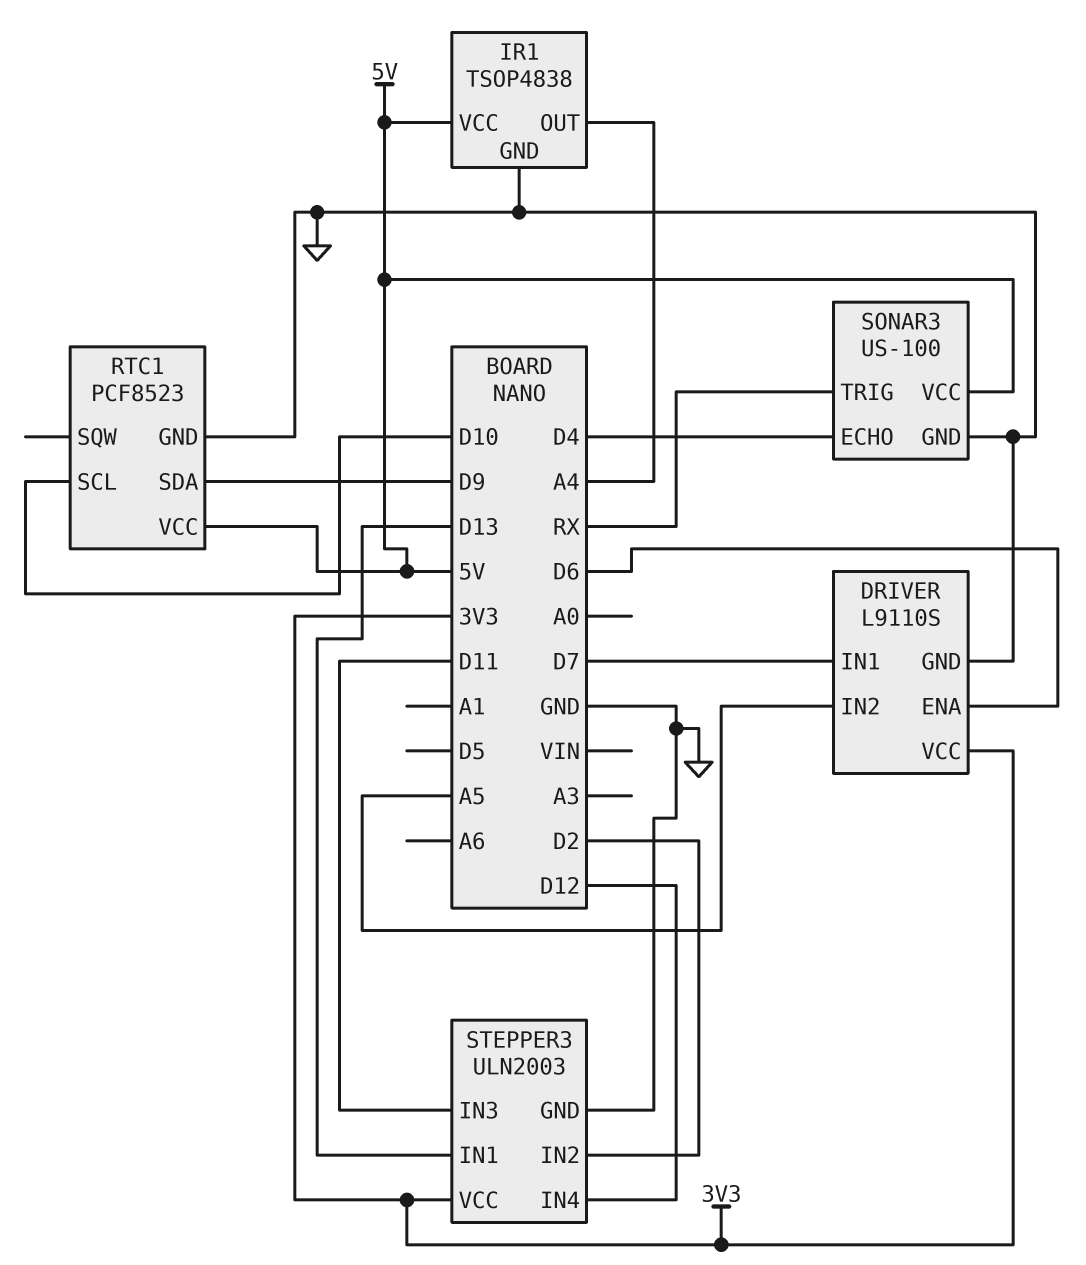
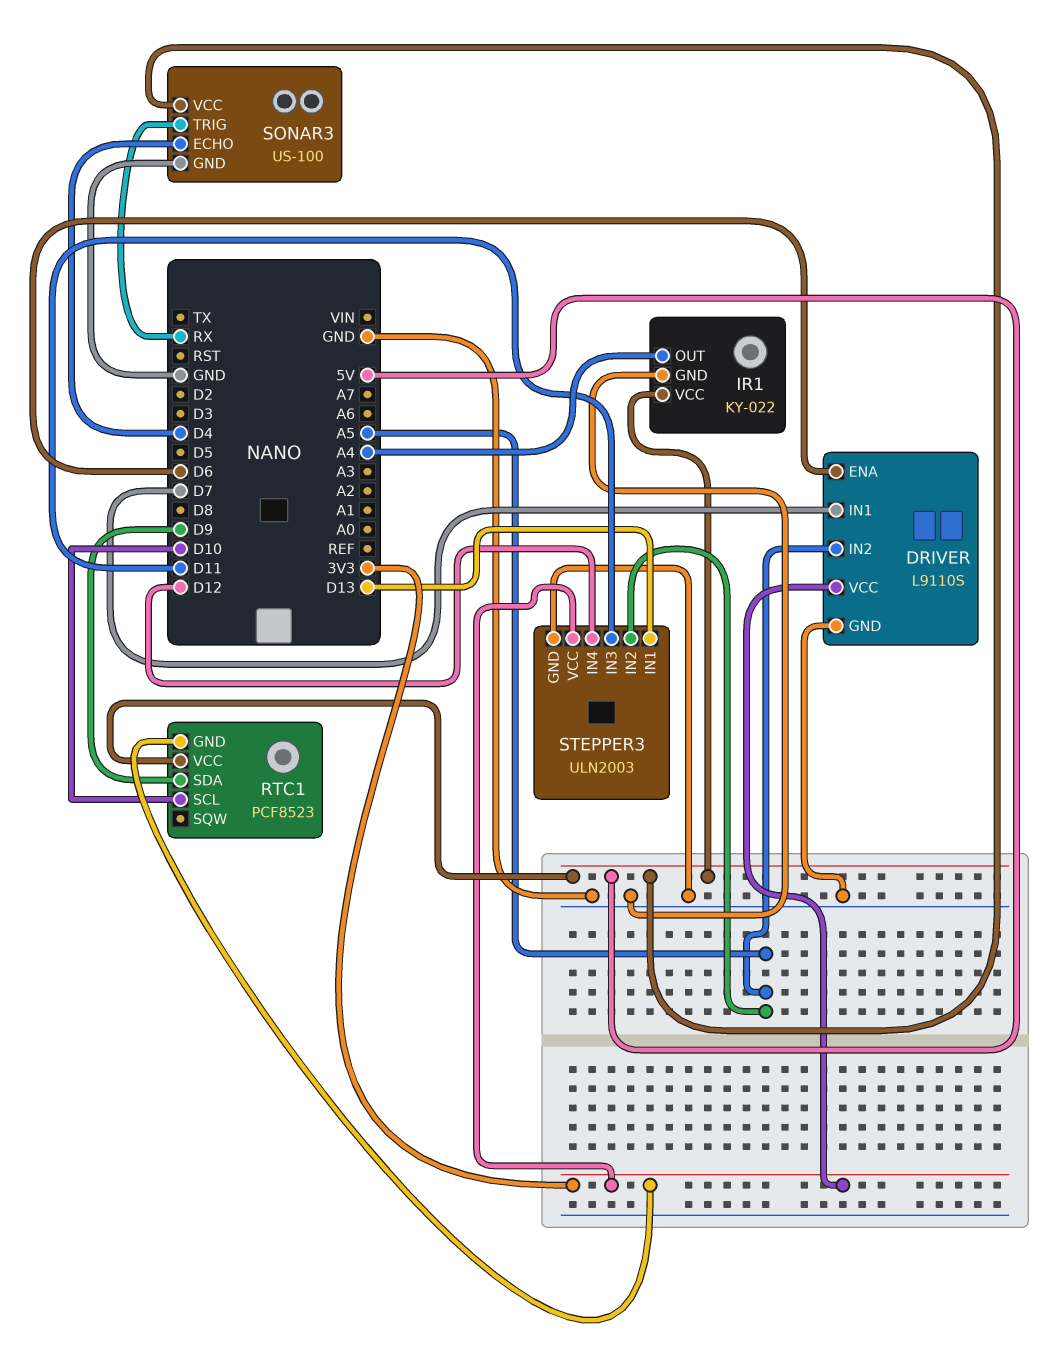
IR1: TSOP4838 -> KY-022
RTC1 pin GND: GND -> 3V3
STEPPER3 pin IN2: D2 -> A5

